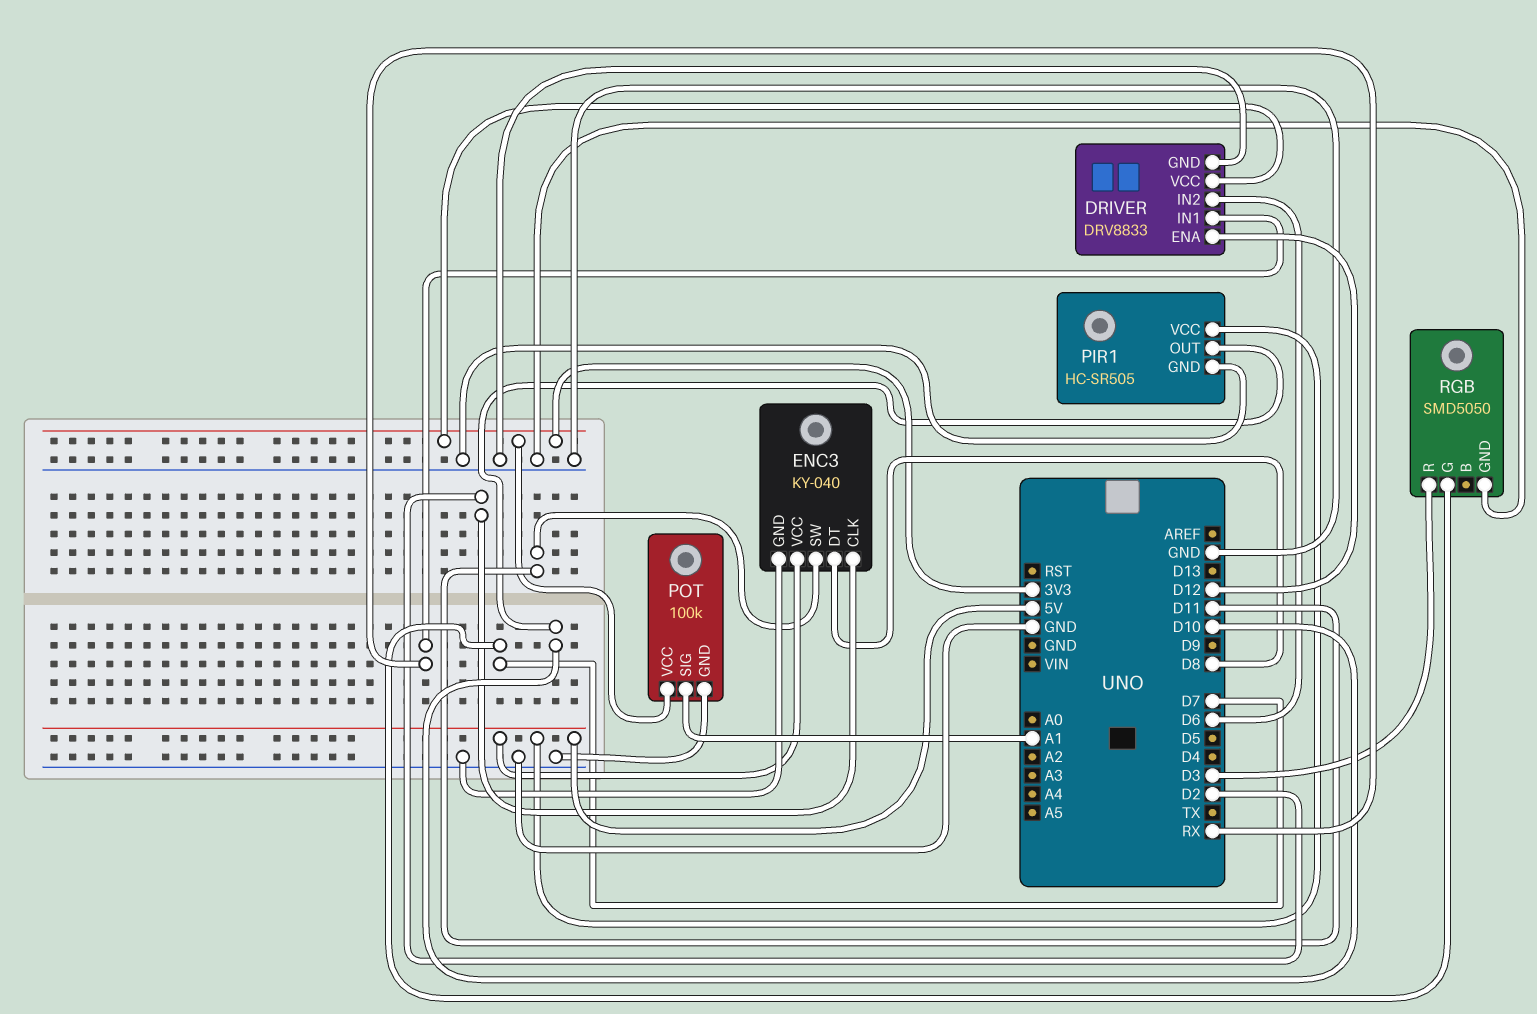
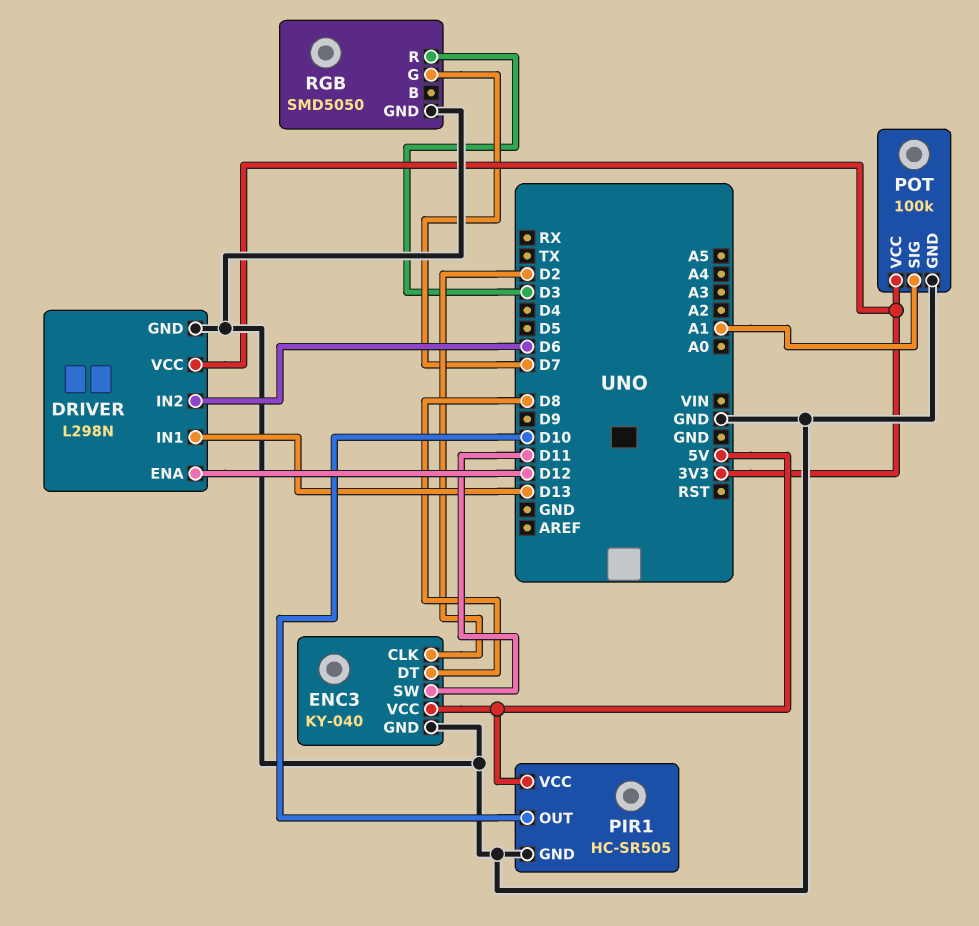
DRIVER: DRV8833 -> L298N
DRIVER pin IN1: RX -> D13

